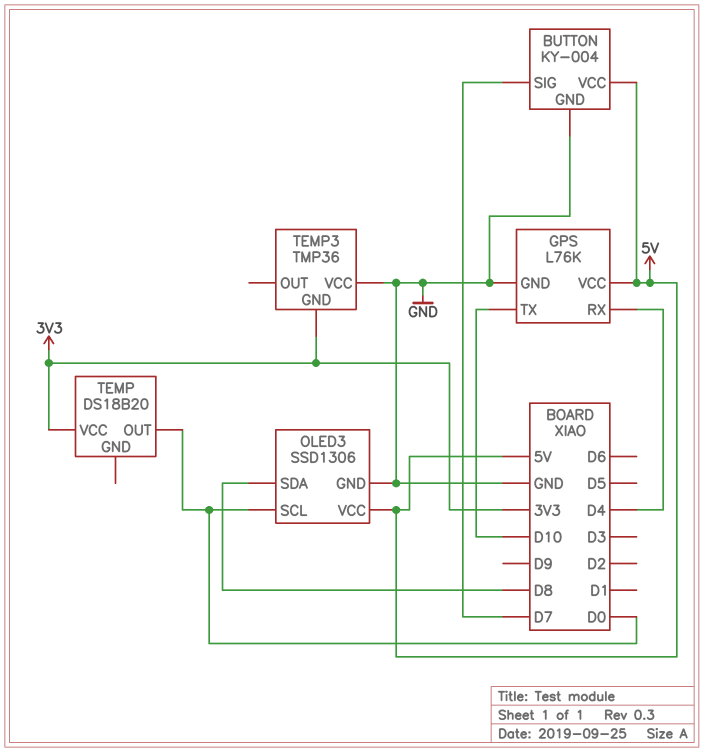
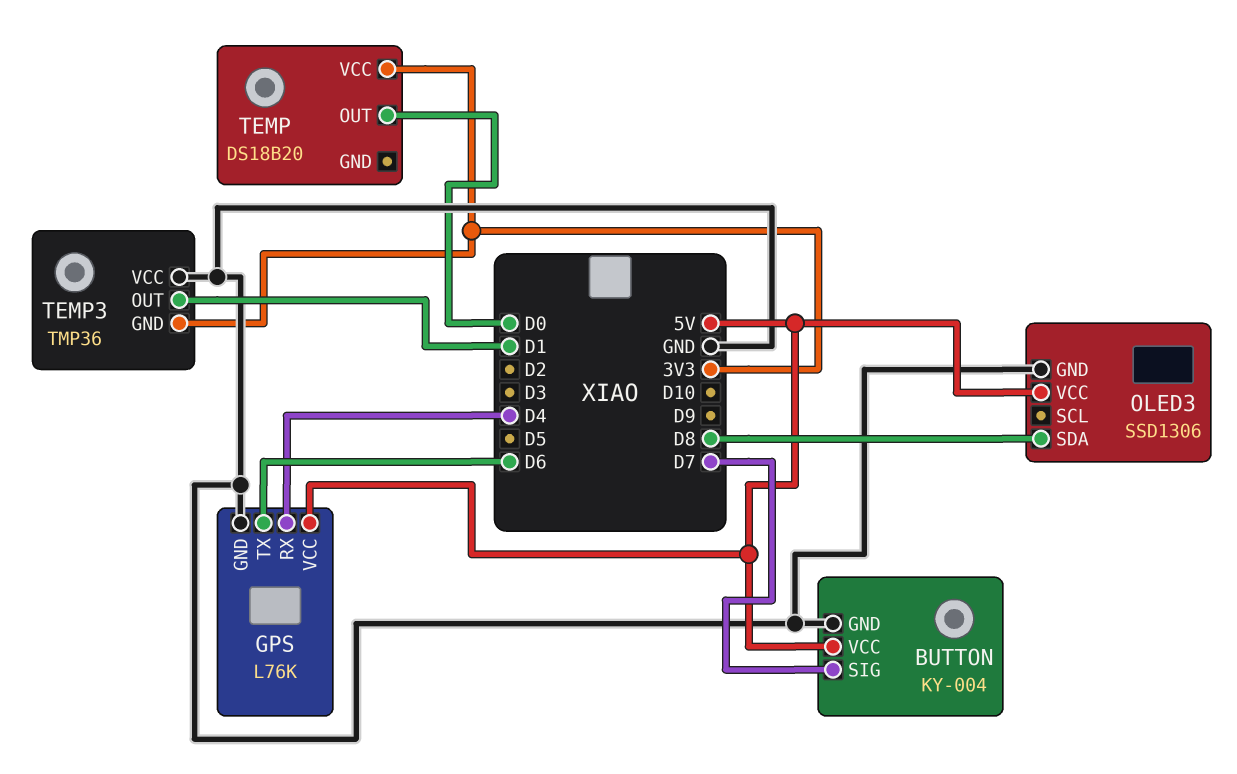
GPS pin TX: D10 -> D6
OLED3 pin SCL: D0 -> none
TEMP3 pin OUT: none -> D1

